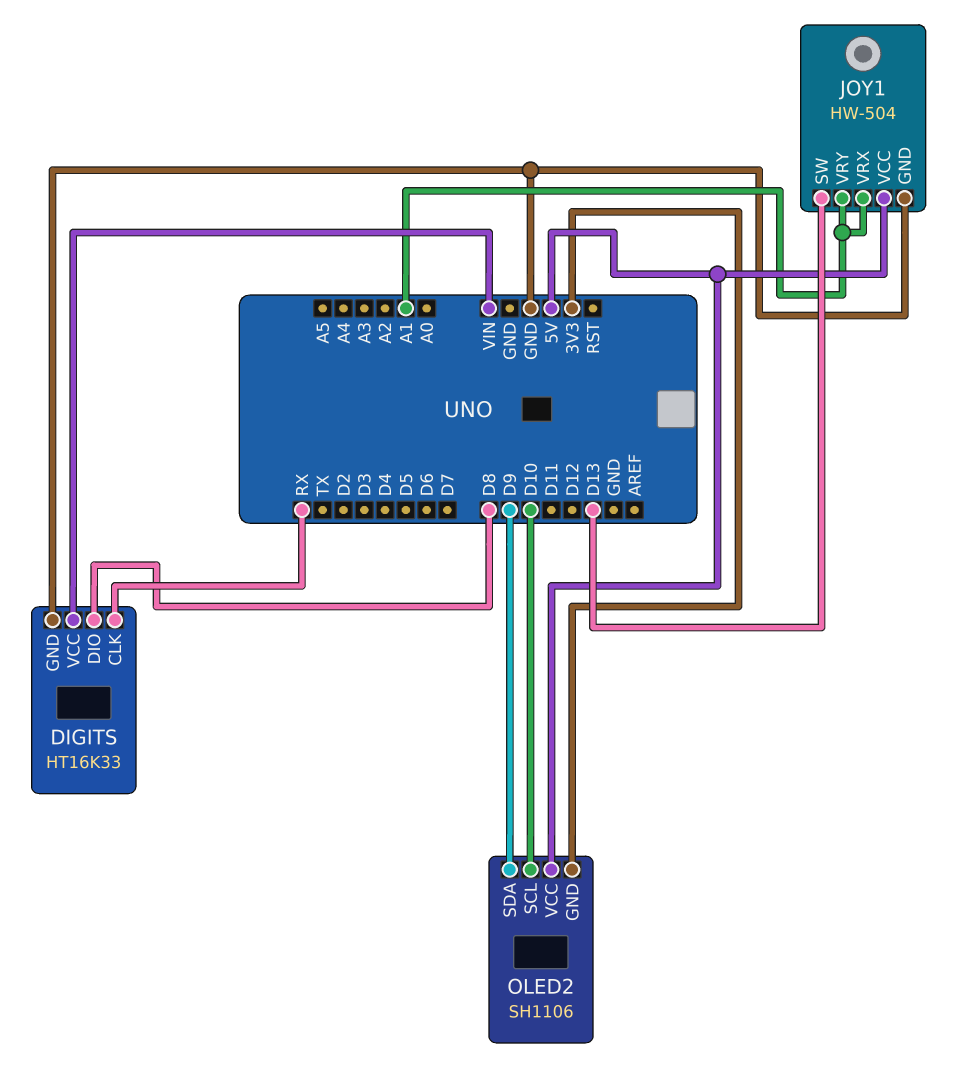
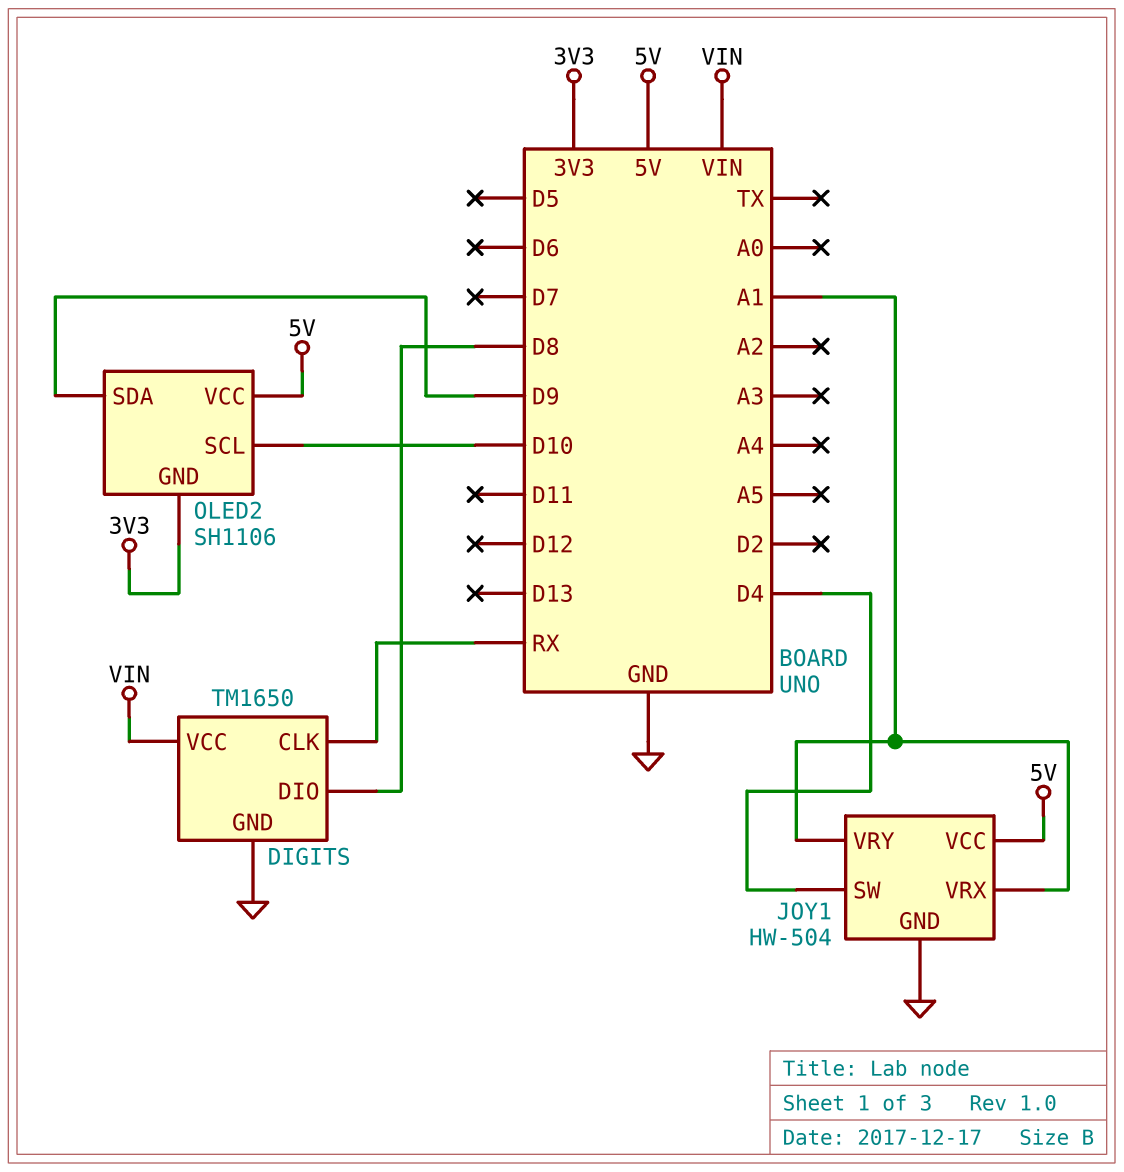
DIGITS: HT16K33 -> TM1650
JOY1 pin SW: D13 -> D4

